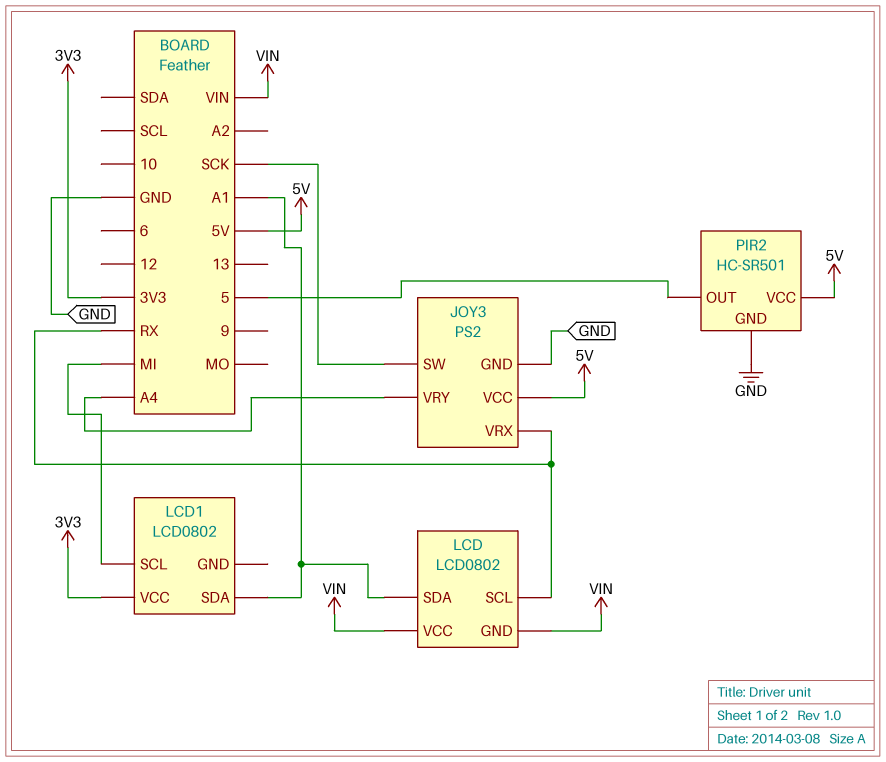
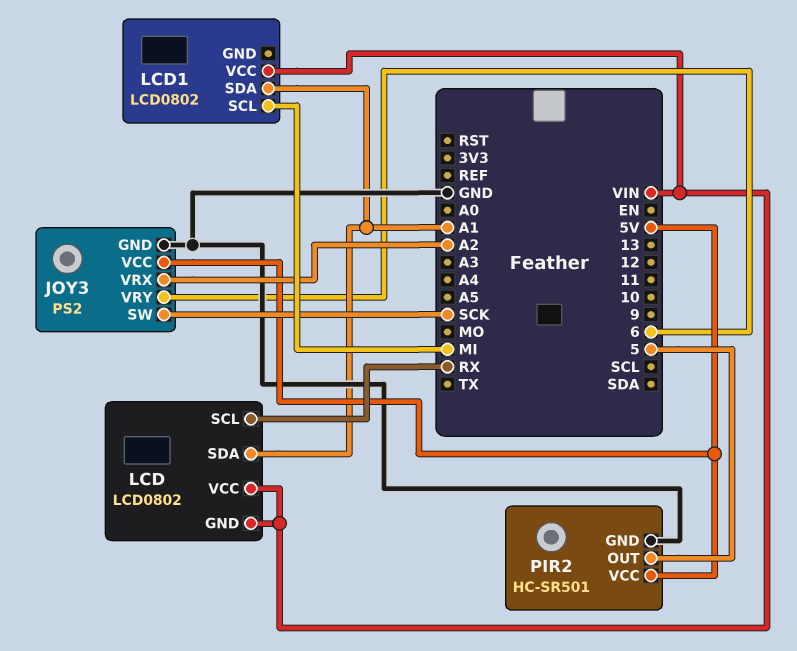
JOY3 pin VRX: RX -> A2
JOY3 pin VRY: A4 -> 6
LCD1 pin VCC: 3V3 -> VIN

